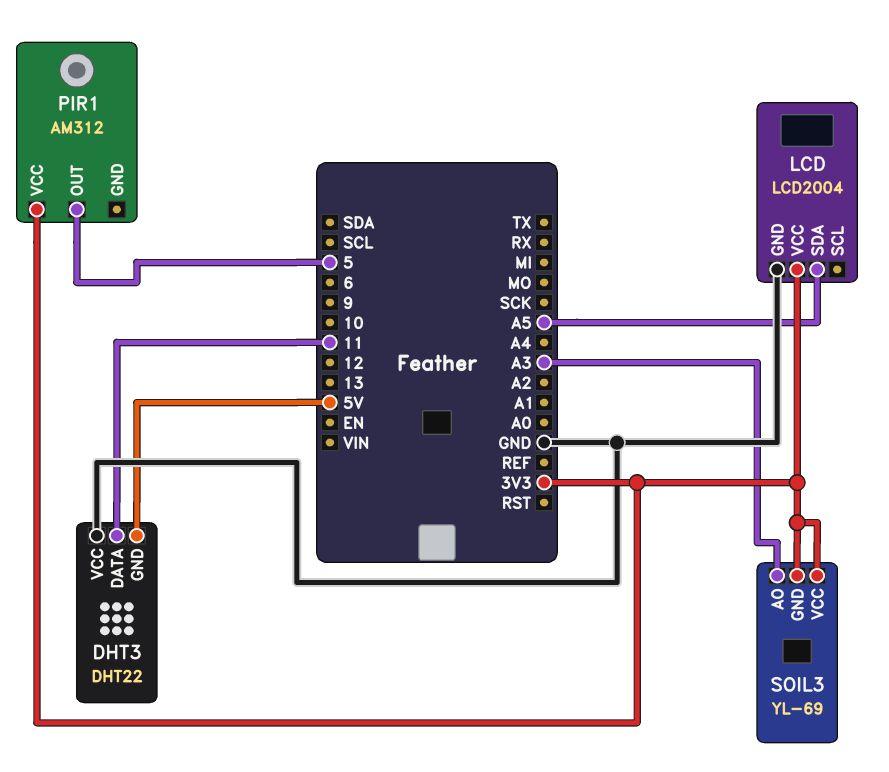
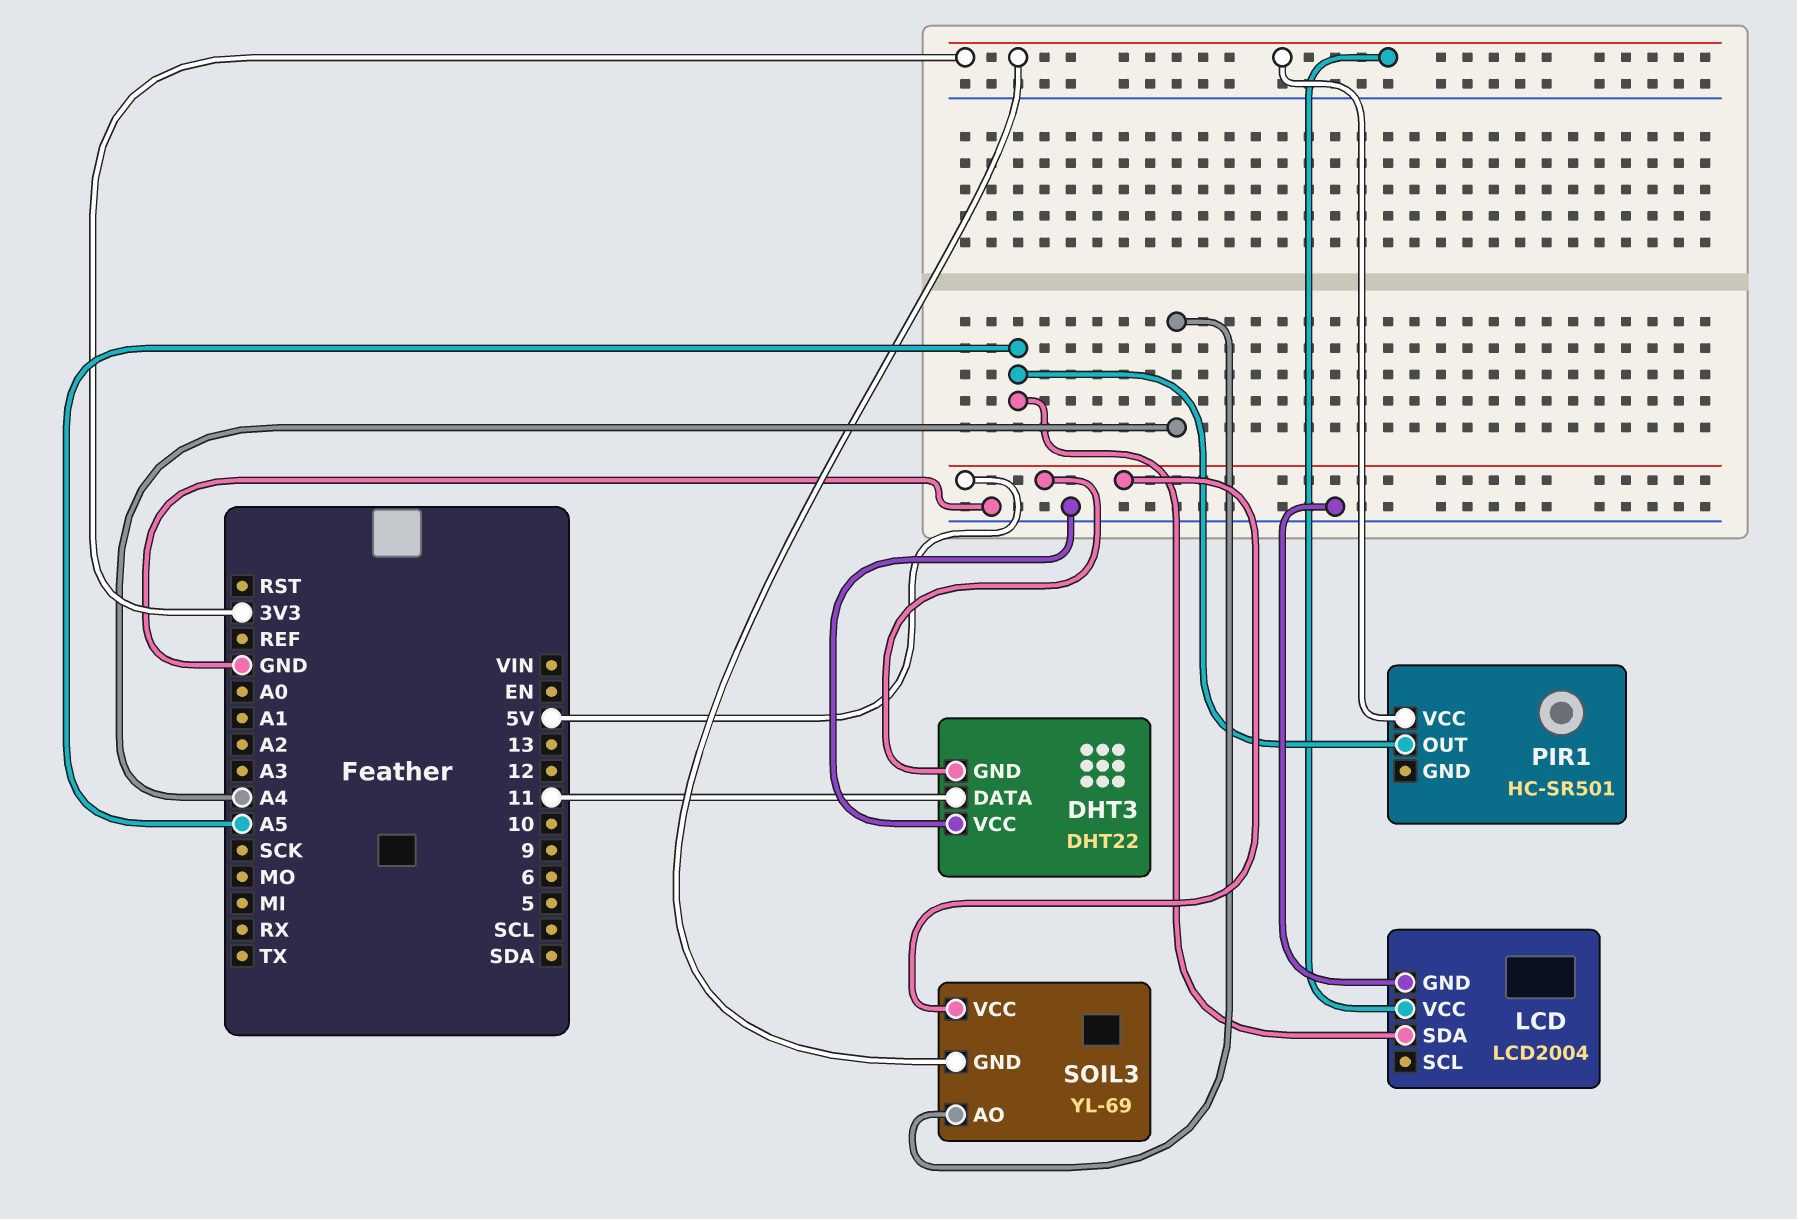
PIR1: AM312 -> HC-SR501
PIR1 pin OUT: 5 -> A5
SOIL3 pin AO: A3 -> A4
SOIL3 pin VCC: 3V3 -> 5V

